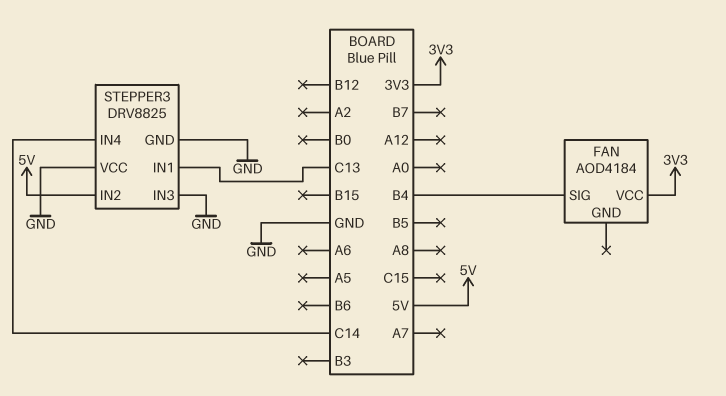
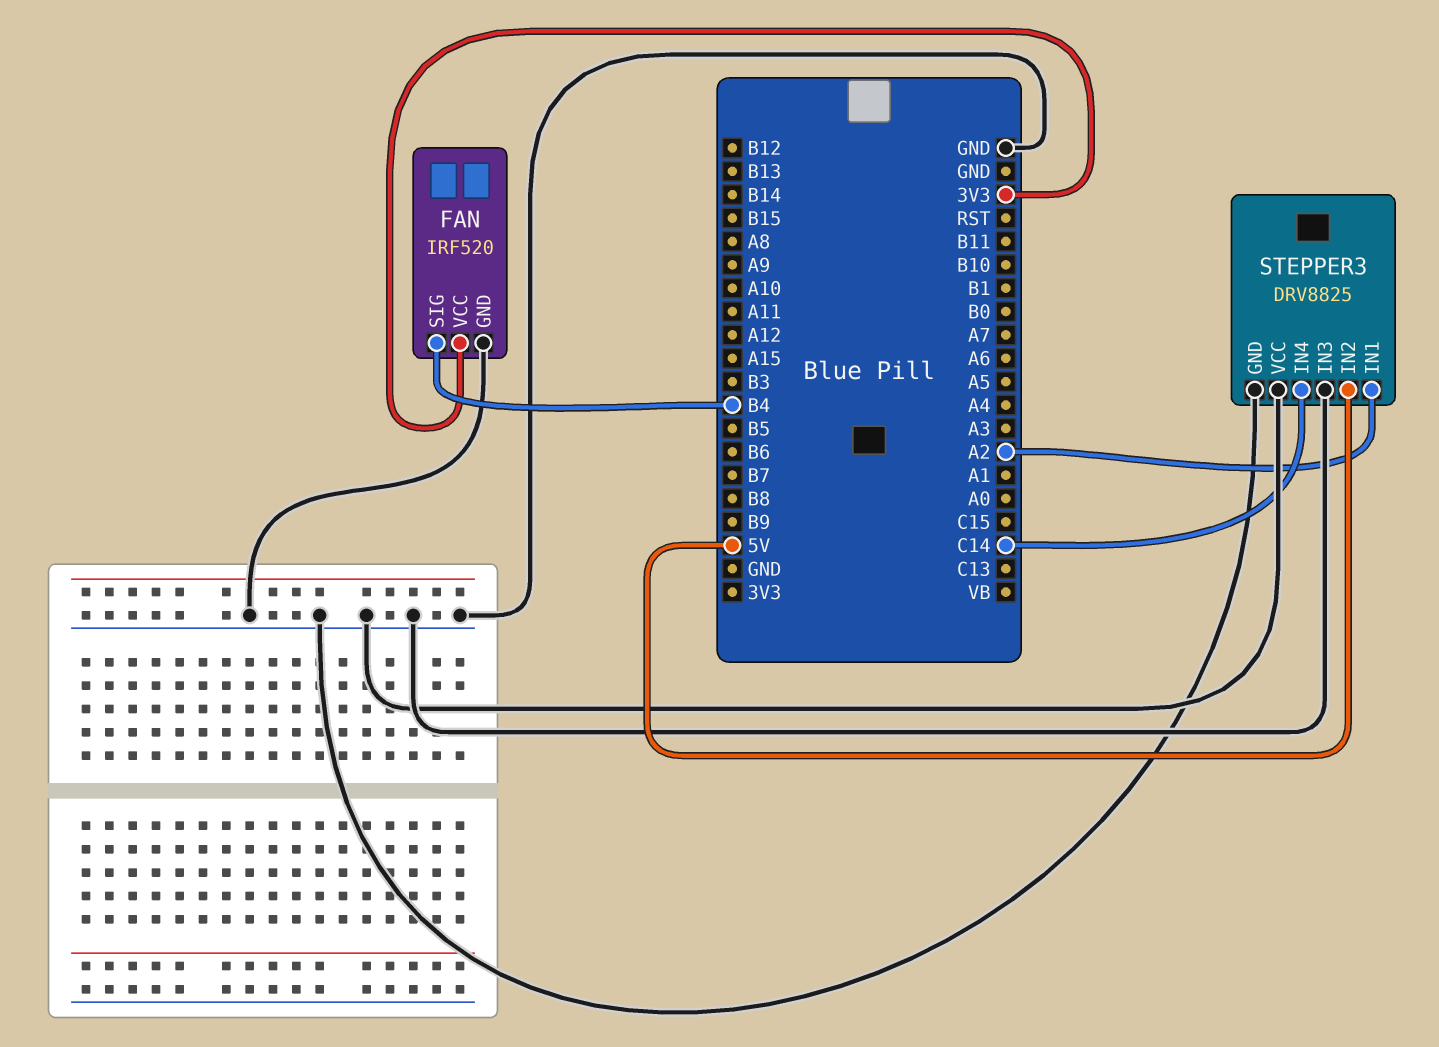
FAN: AOD4184 -> IRF520
FAN pin GND: none -> GND
STEPPER3 pin IN1: C13 -> A2

